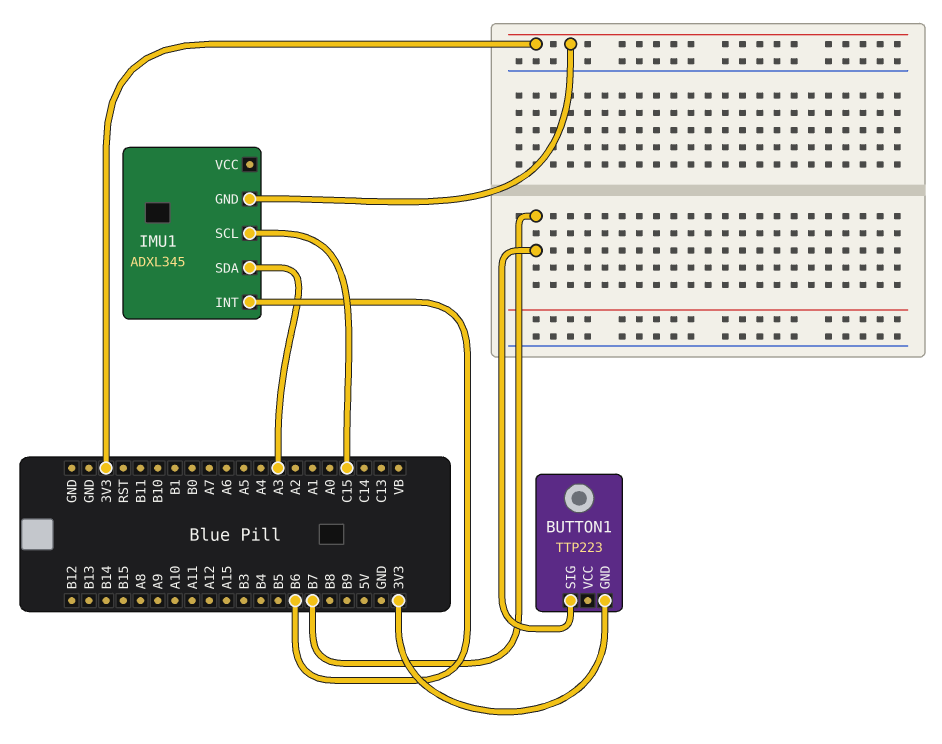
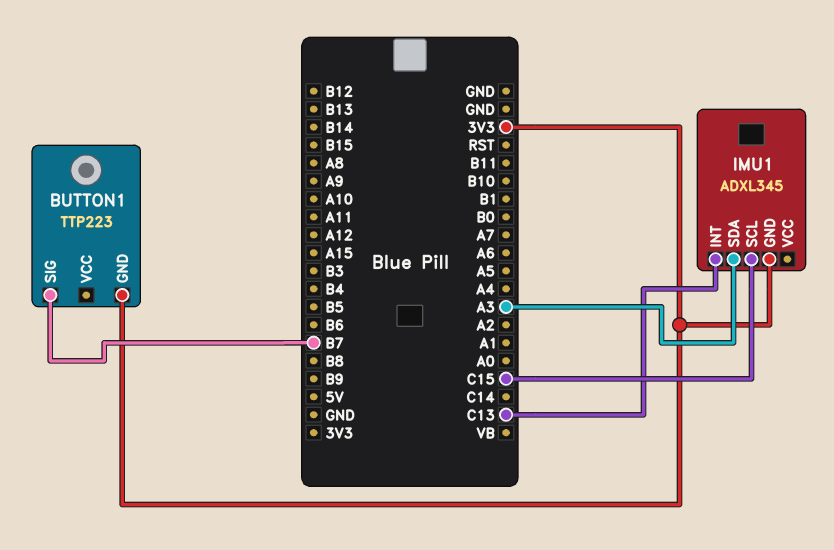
IMU1 pin INT: B6 -> C13

